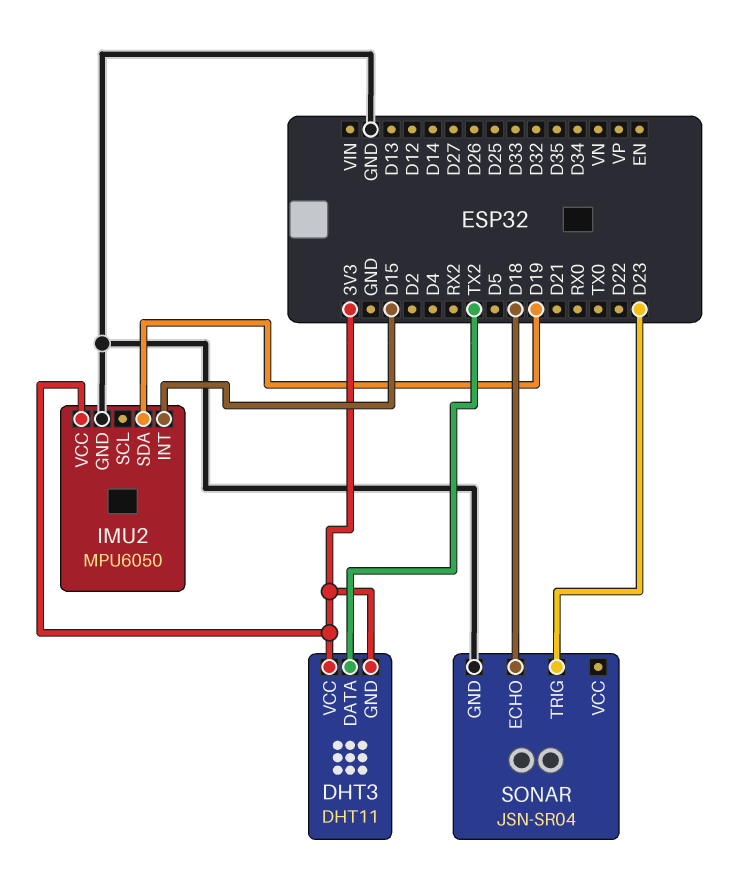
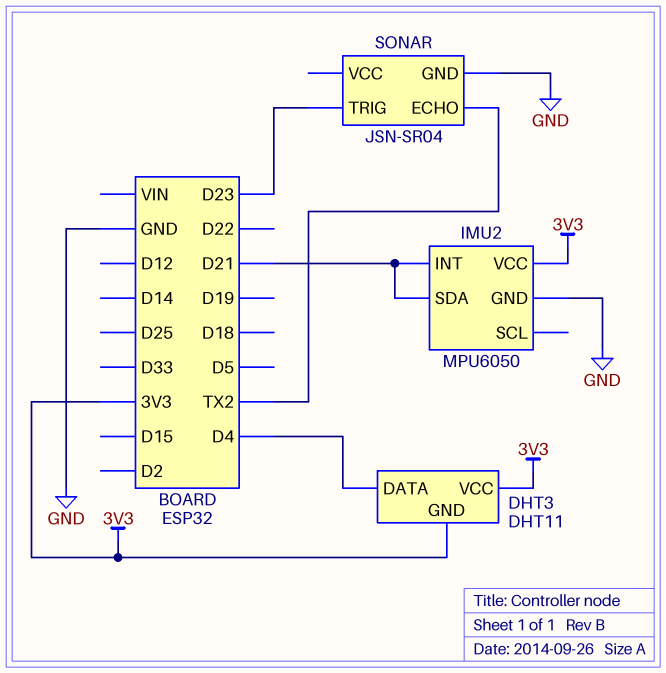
DHT3 pin DATA: TX2 -> D4
IMU2 pin INT: D15 -> D21
IMU2 pin SDA: D19 -> D21
SONAR pin ECHO: D18 -> TX2

